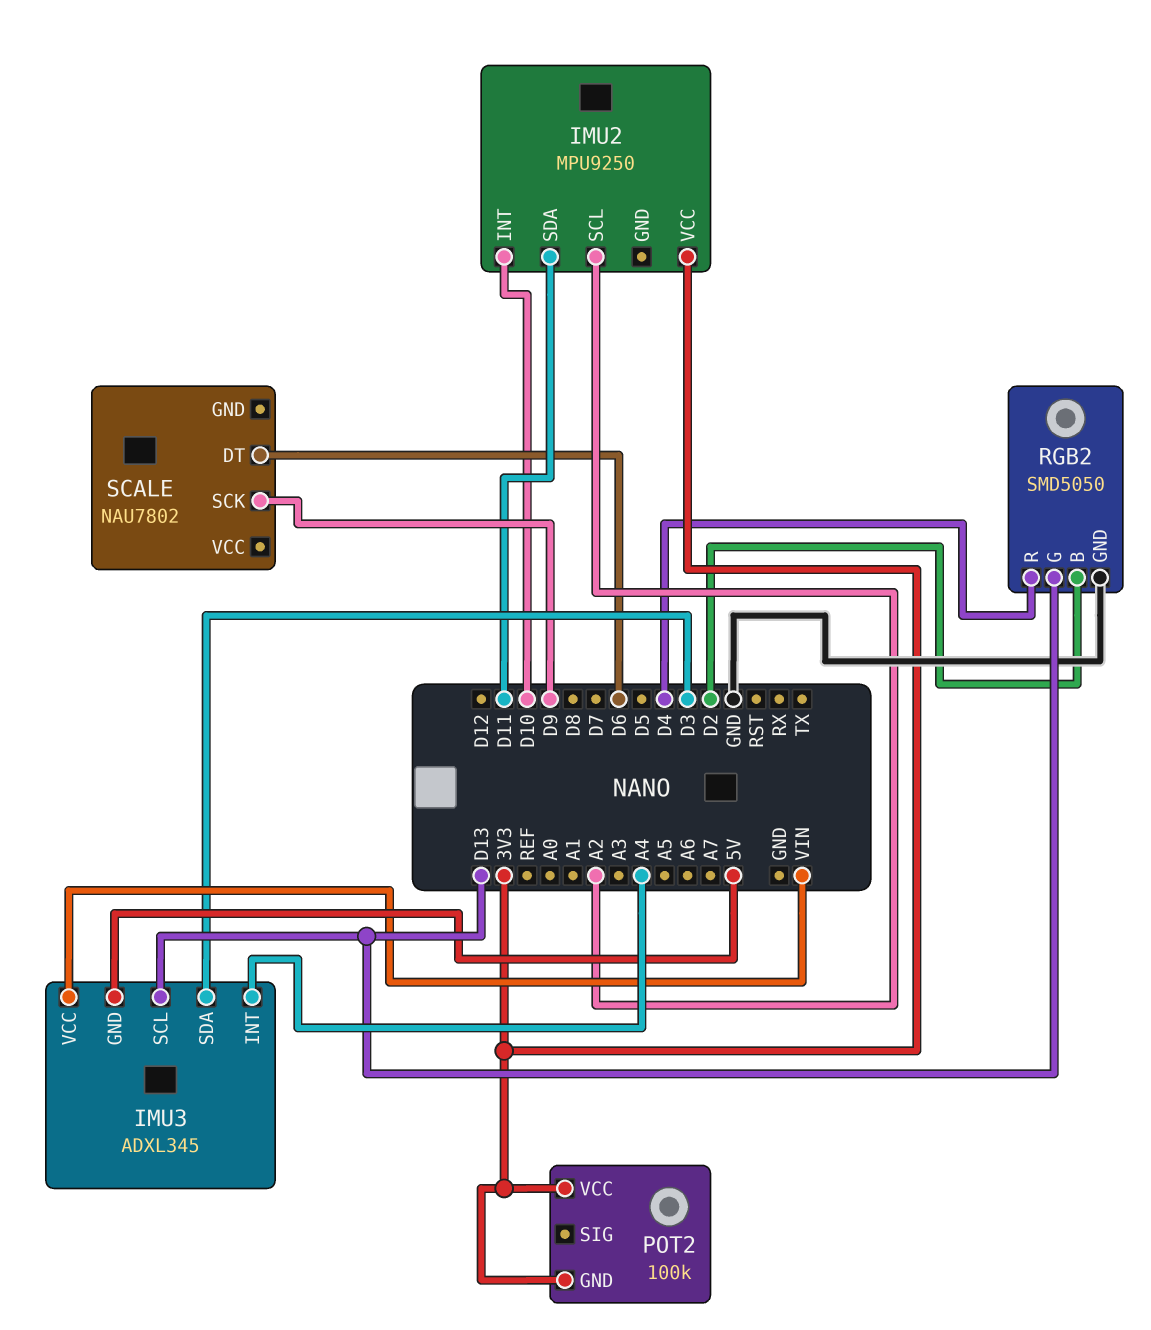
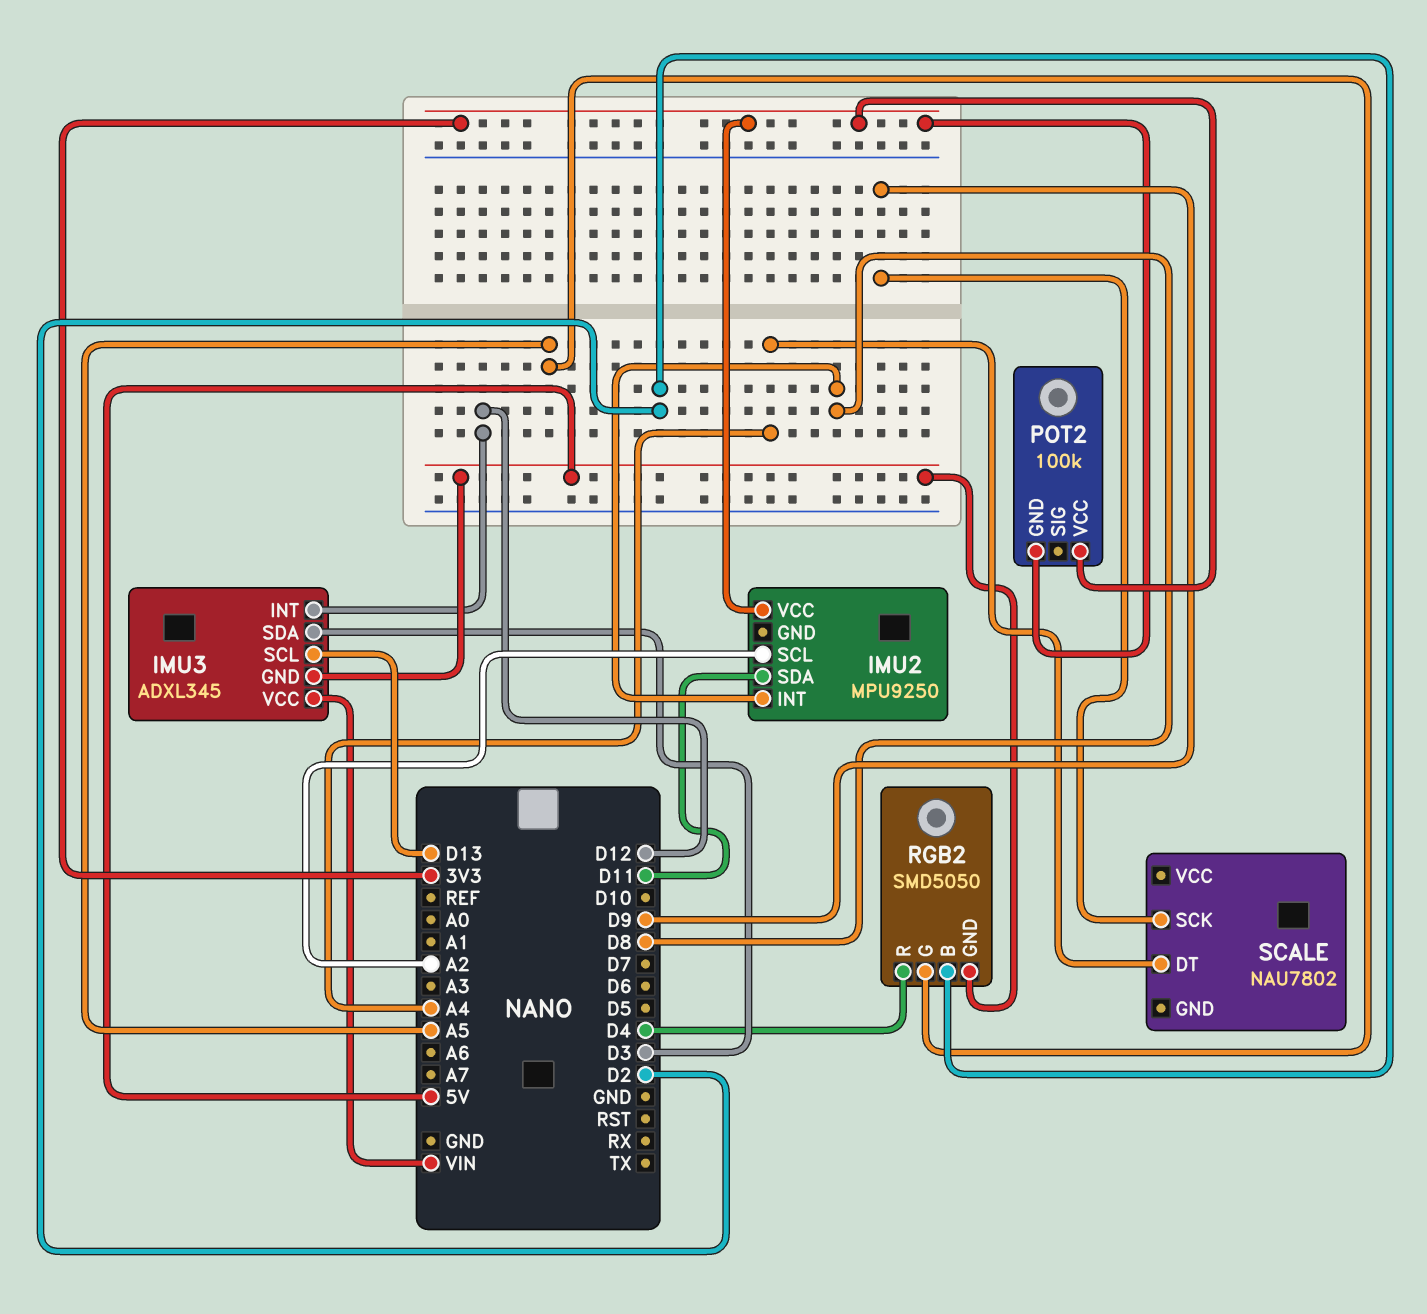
IMU2 pin INT: D10 -> D8
IMU3 pin INT: A4 -> D12
RGB2 pin G: D13 -> A5
RGB2 pin GND: GND -> 5V
SCALE pin DT: D6 -> A4

